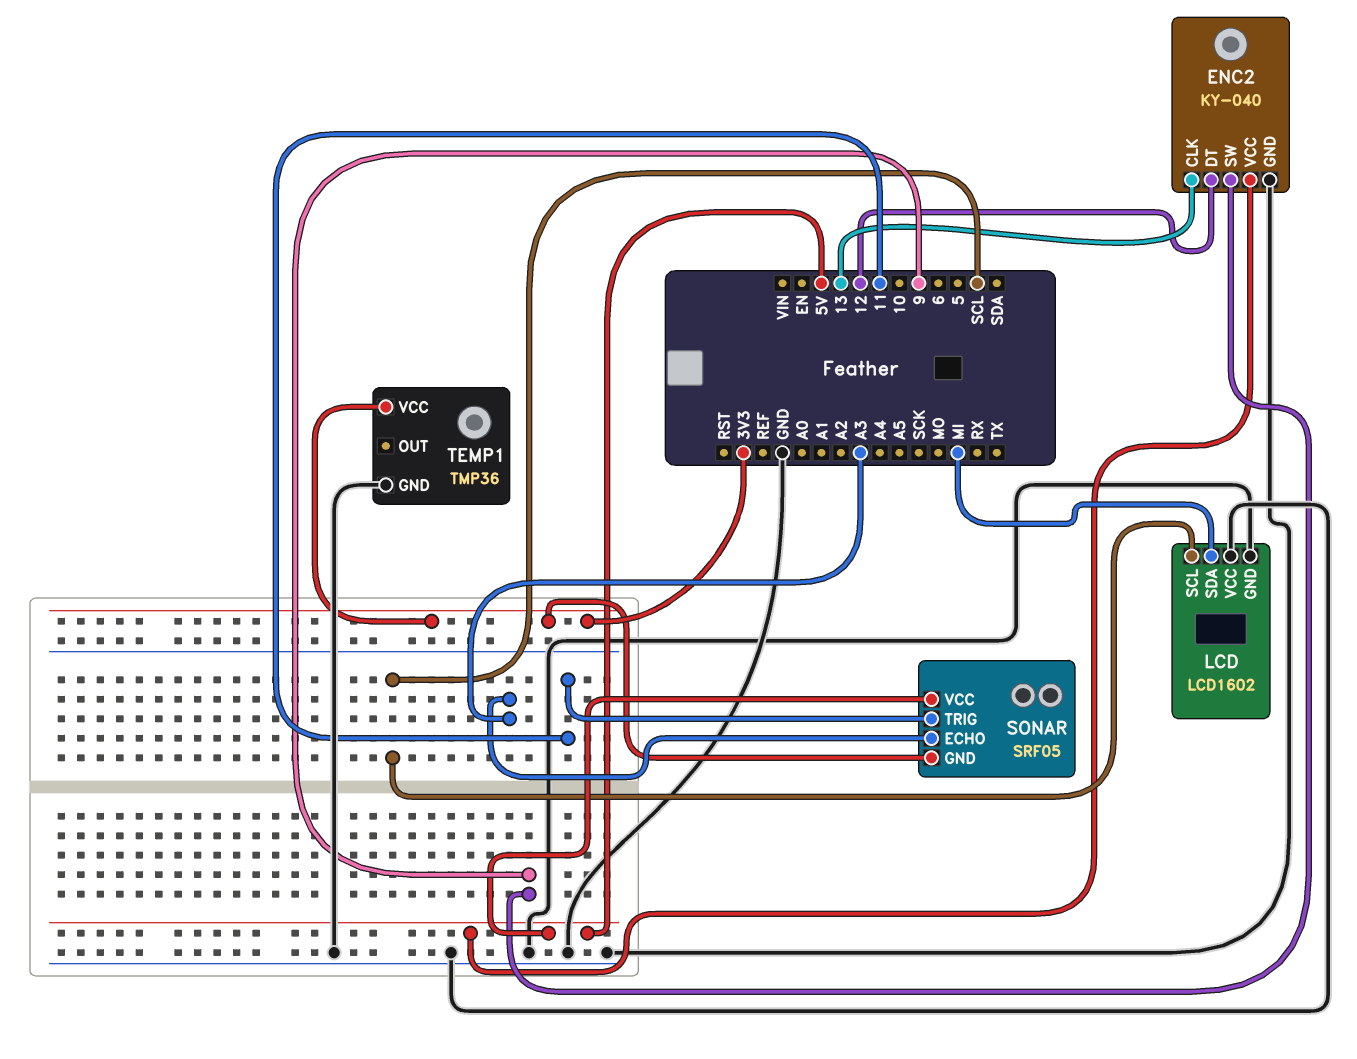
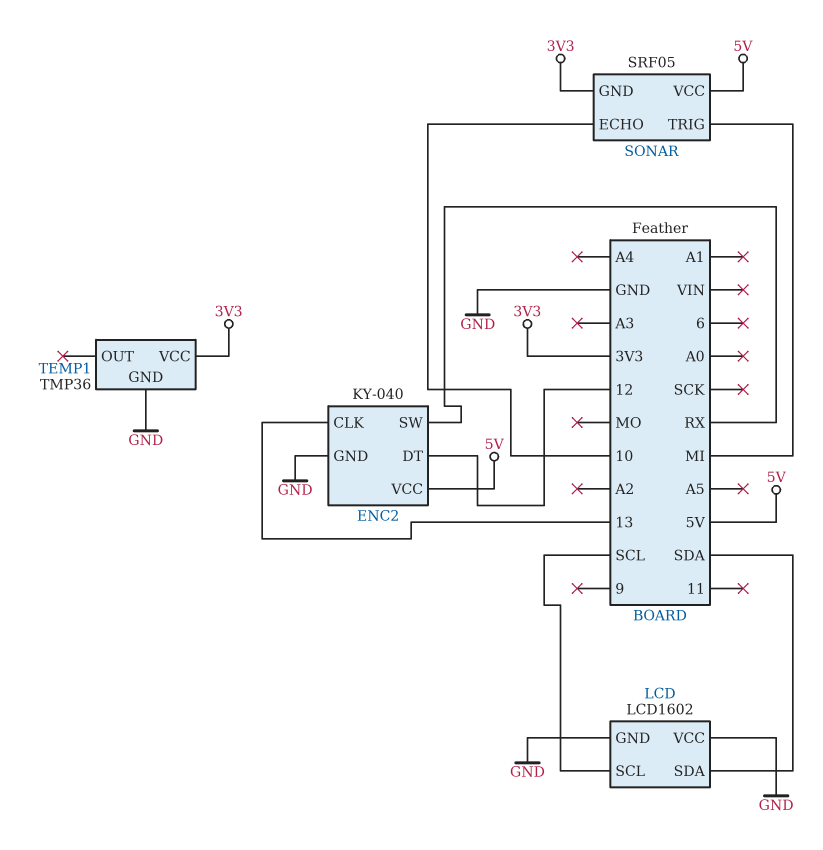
ENC2 pin SW: 9 -> RX
LCD pin SDA: MI -> SDA
SONAR pin ECHO: A3 -> 10
SONAR pin TRIG: 11 -> MI

